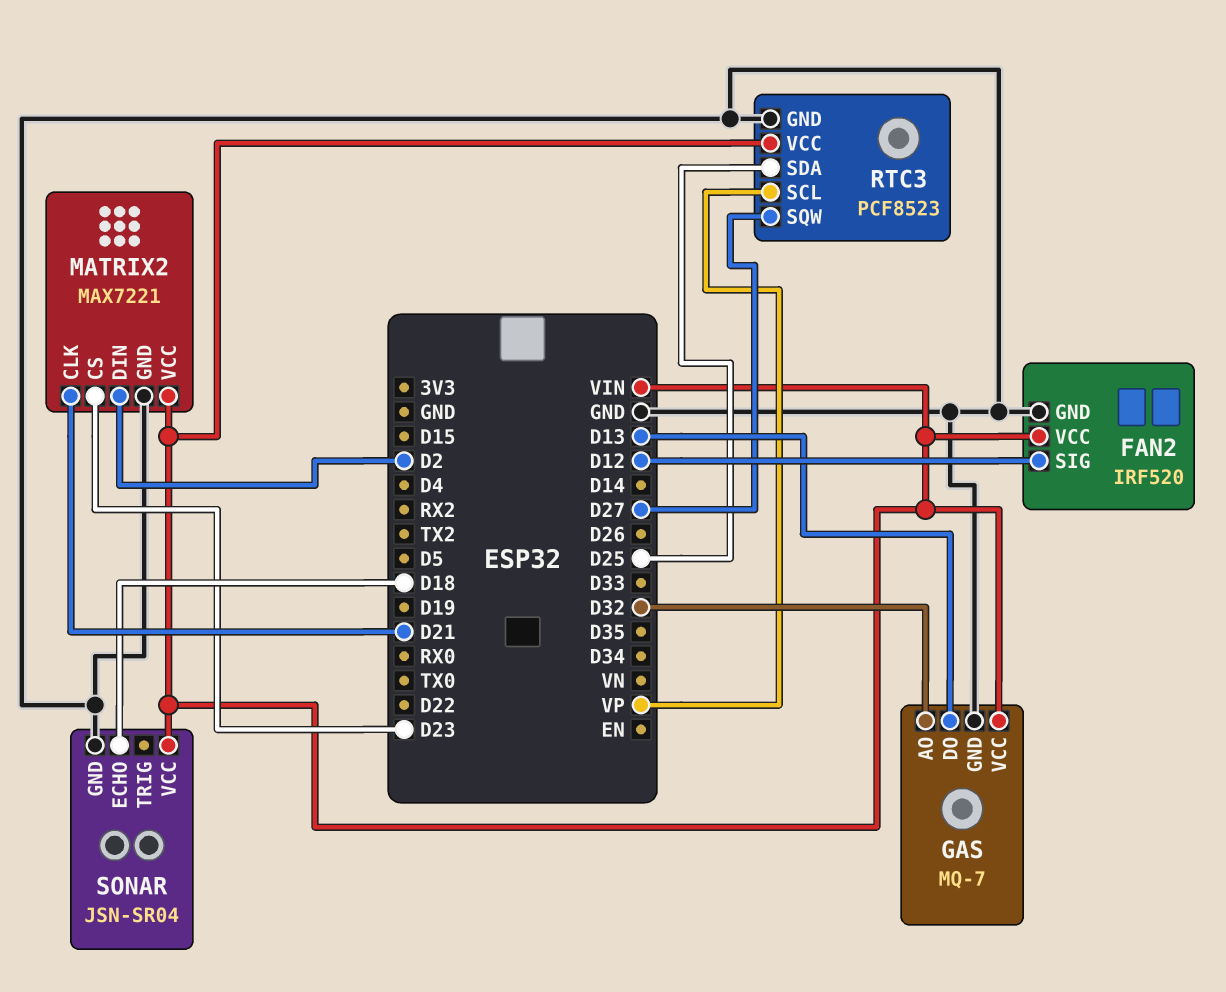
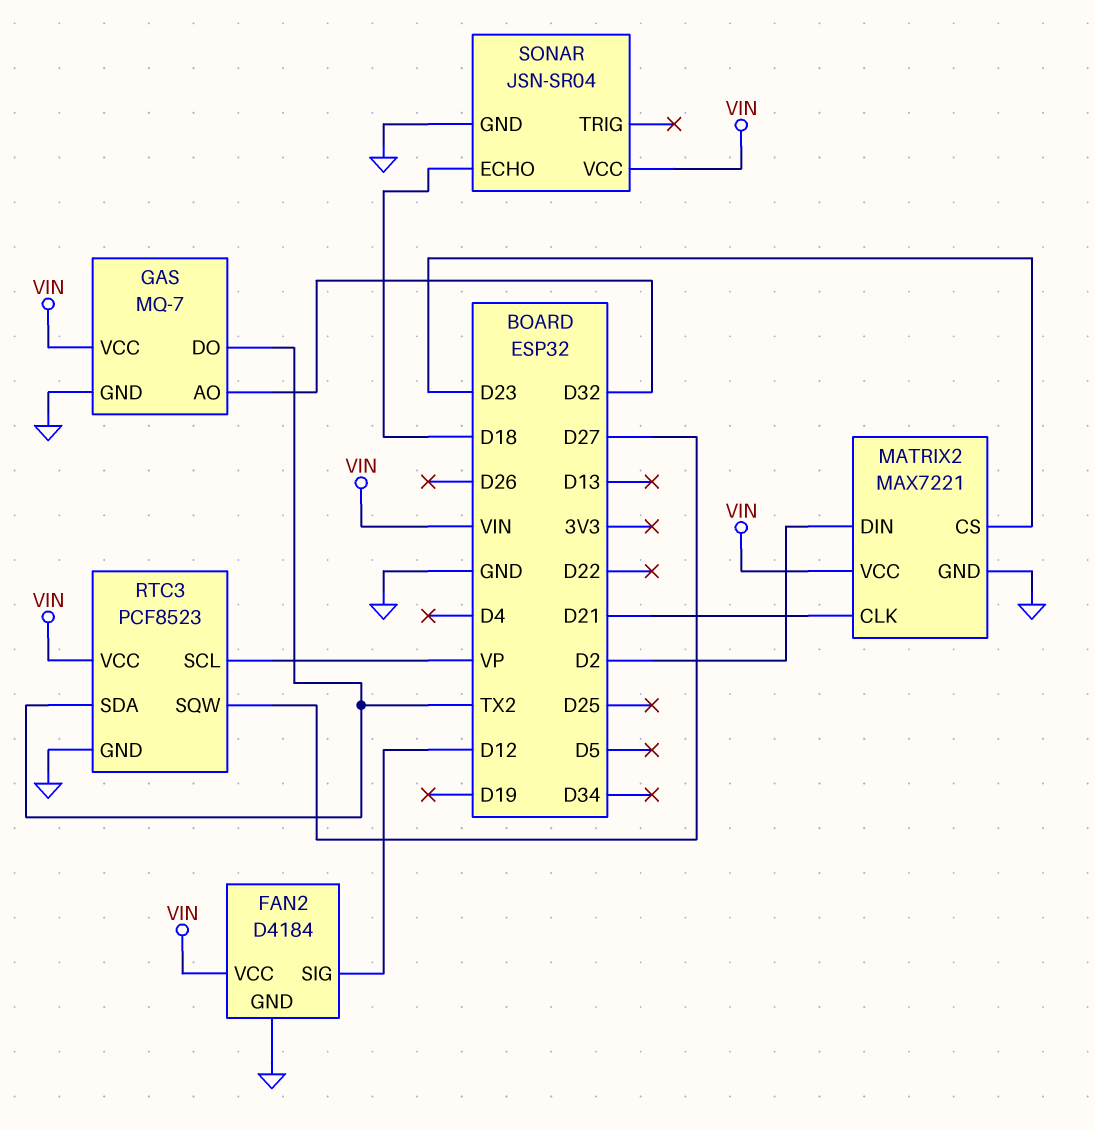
FAN2: IRF520 -> D4184
GAS pin DO: D13 -> TX2
RTC3 pin SDA: D25 -> TX2

